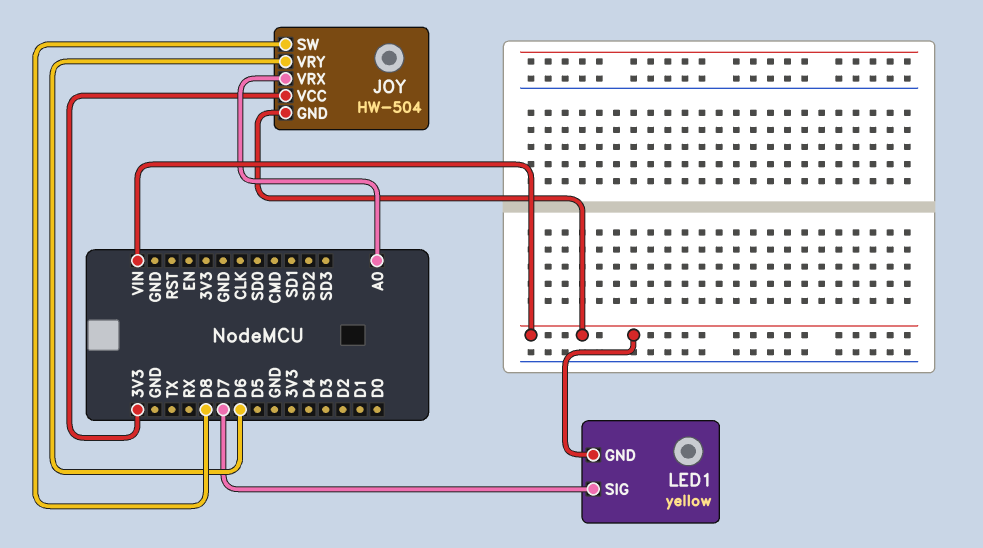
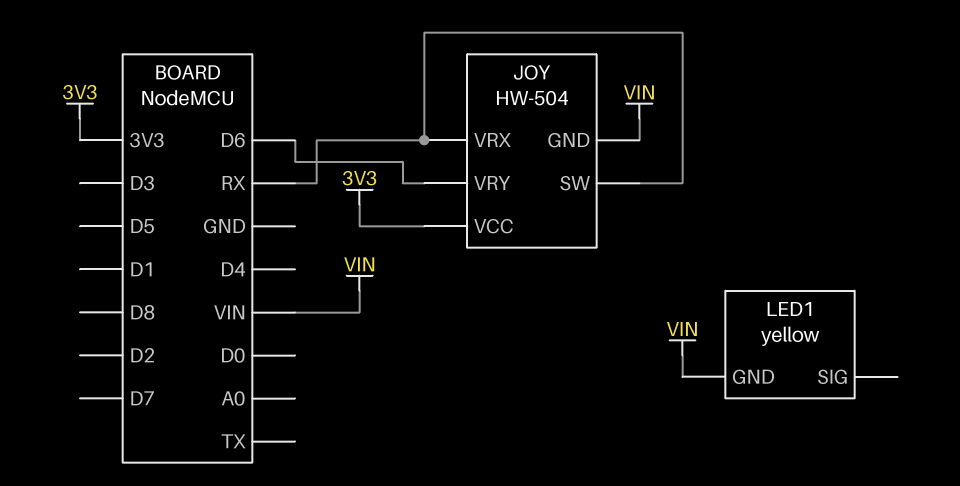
JOY pin SW: D8 -> RX
JOY pin VRX: A0 -> RX
LED1 pin SIG: D7 -> none

